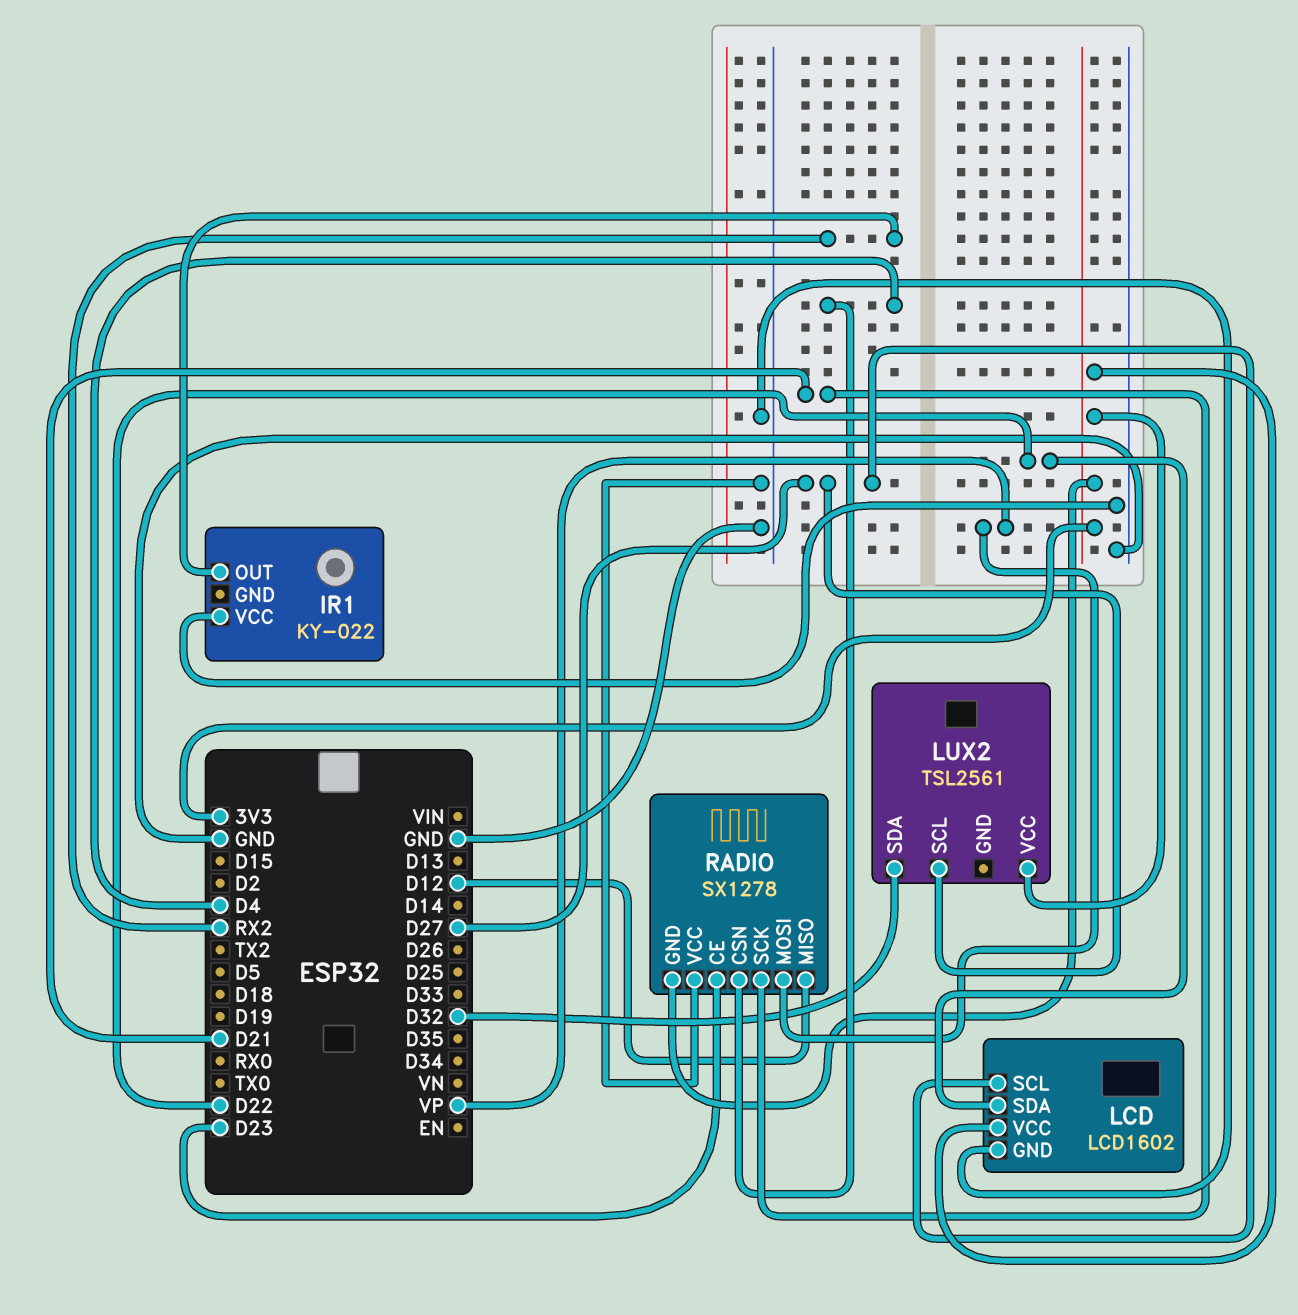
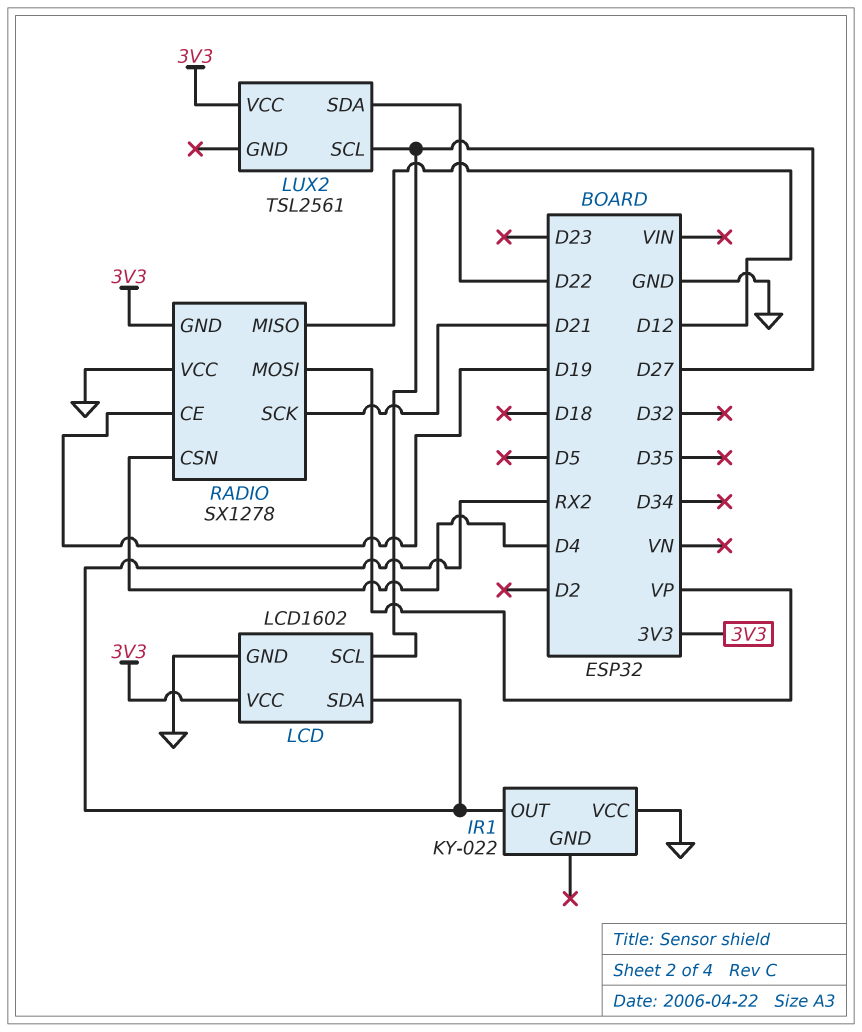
LCD pin SDA: D22 -> RX2
LUX2 pin SDA: D32 -> D22
RADIO pin CE: D23 -> D19

